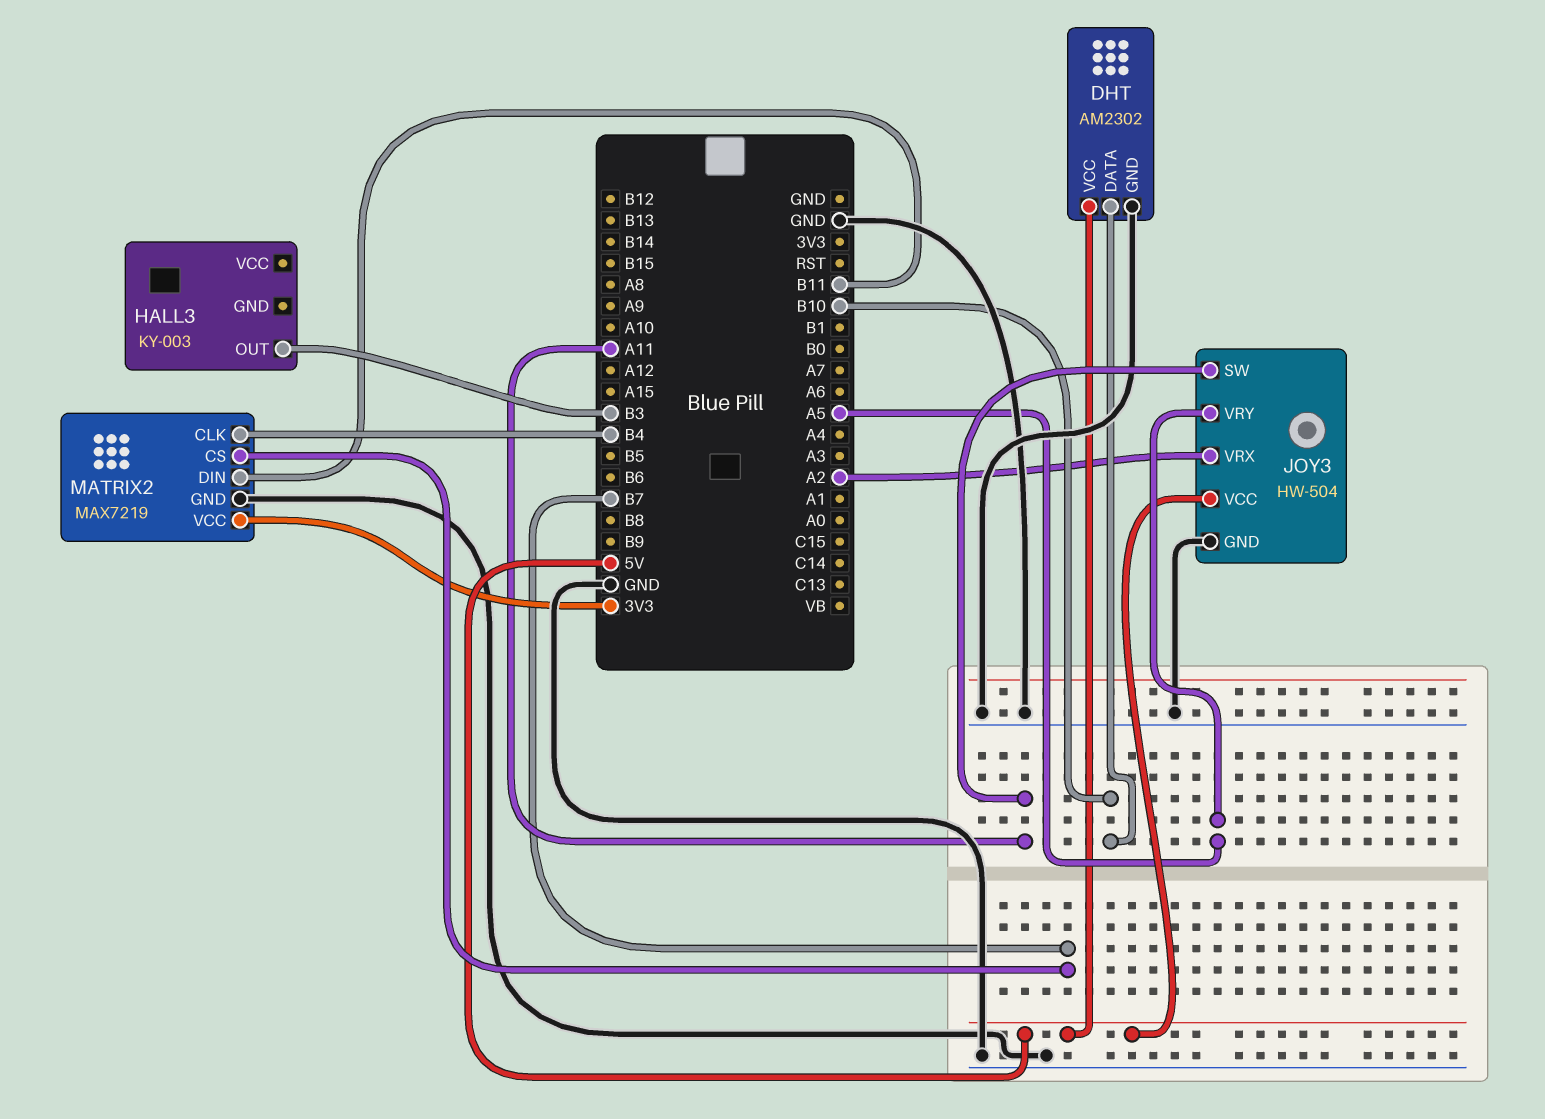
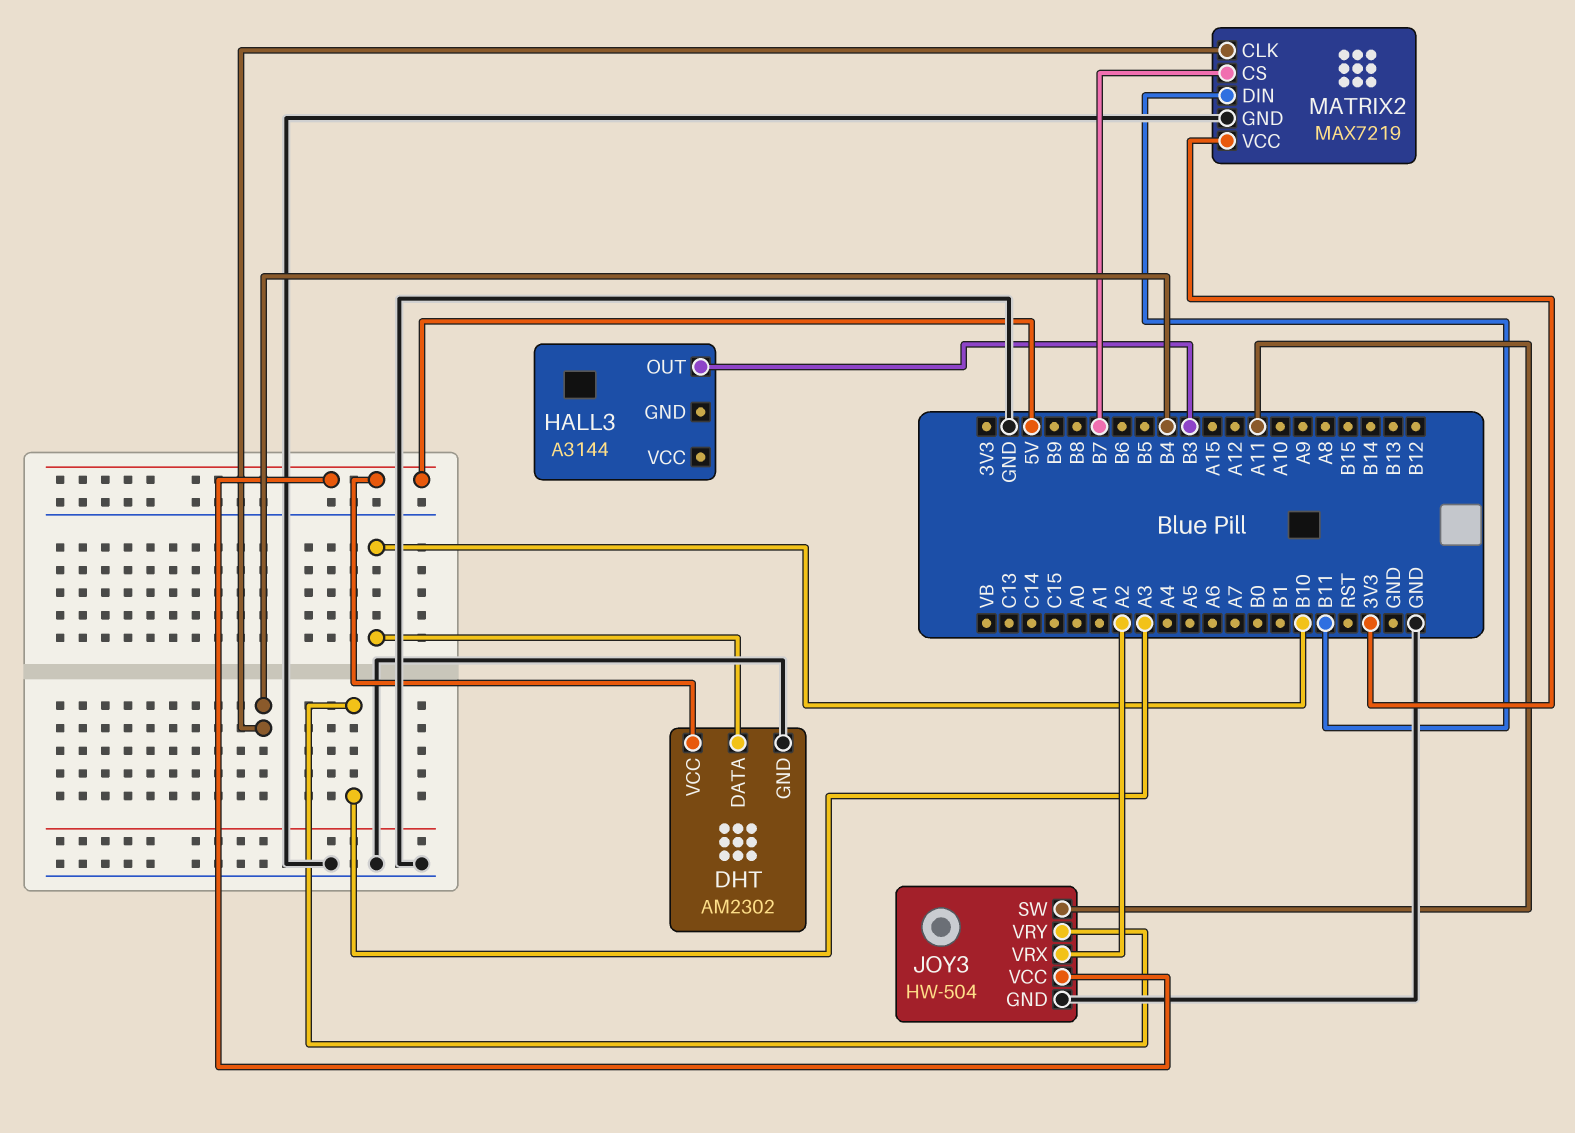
HALL3: KY-003 -> A3144
JOY3 pin VRY: A5 -> A3

